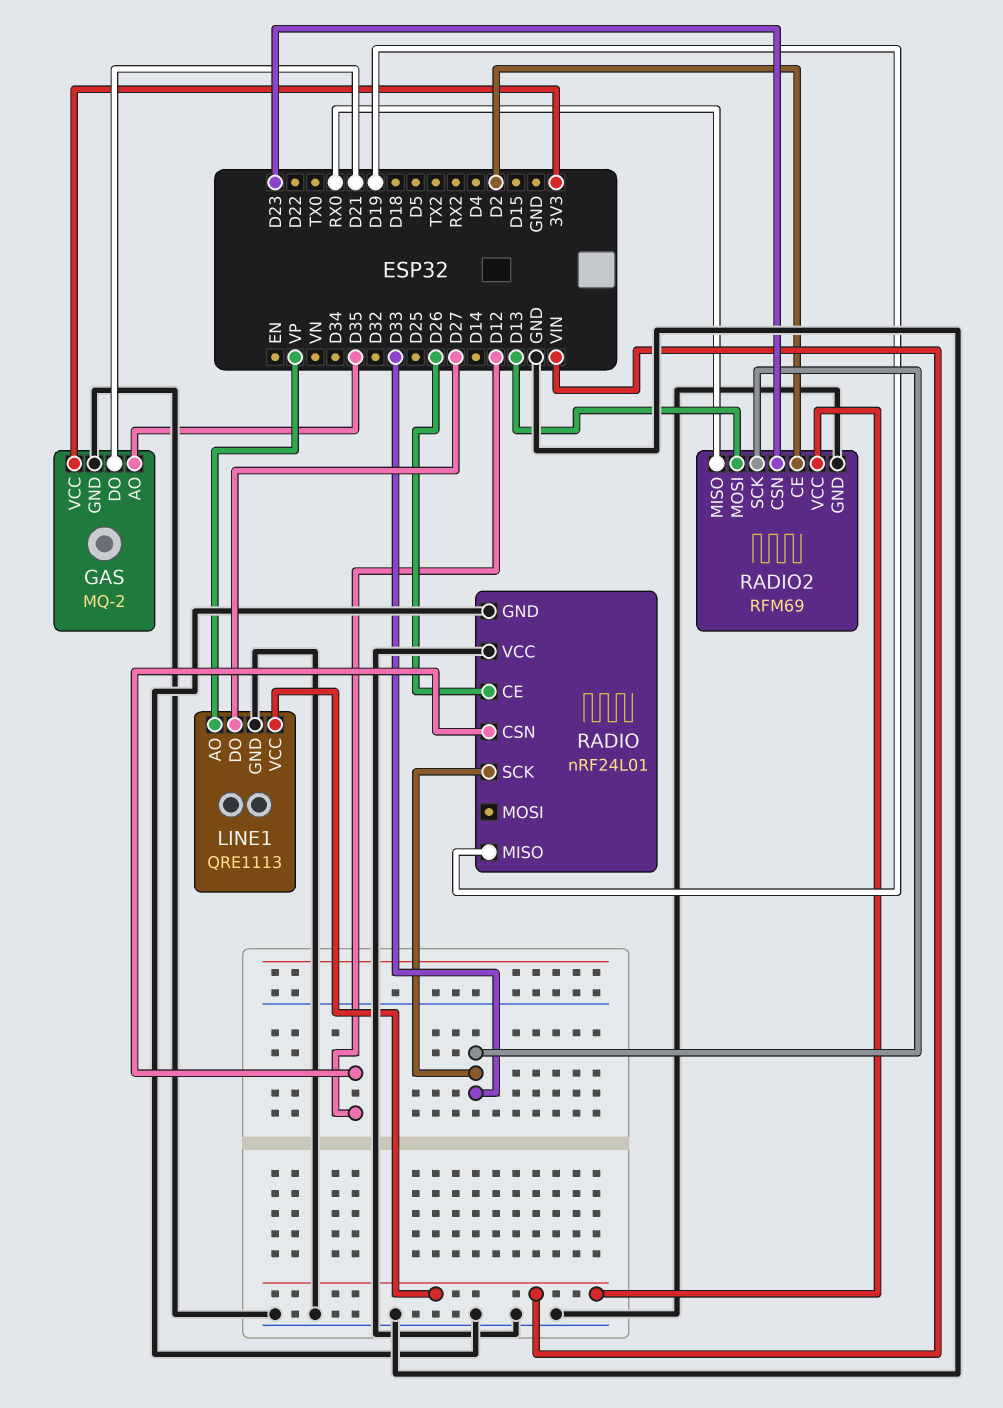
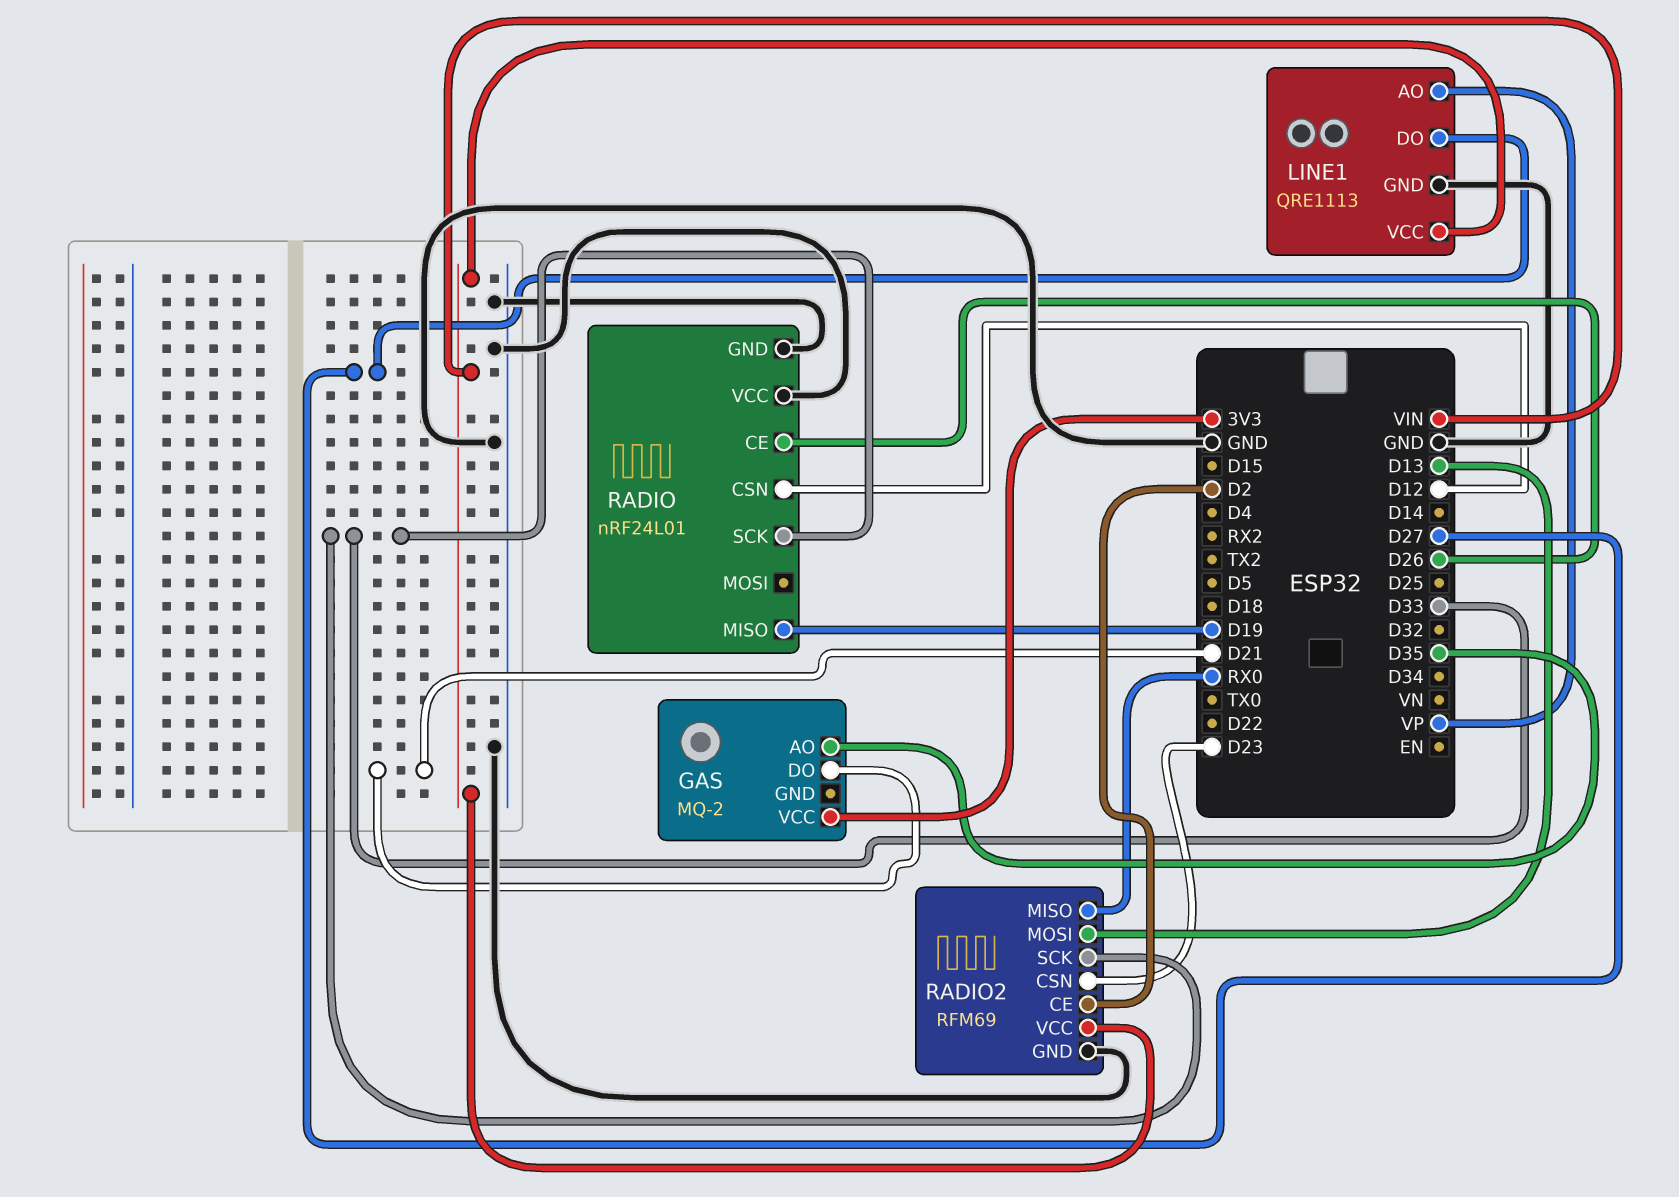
GAS pin GND: GND -> none

